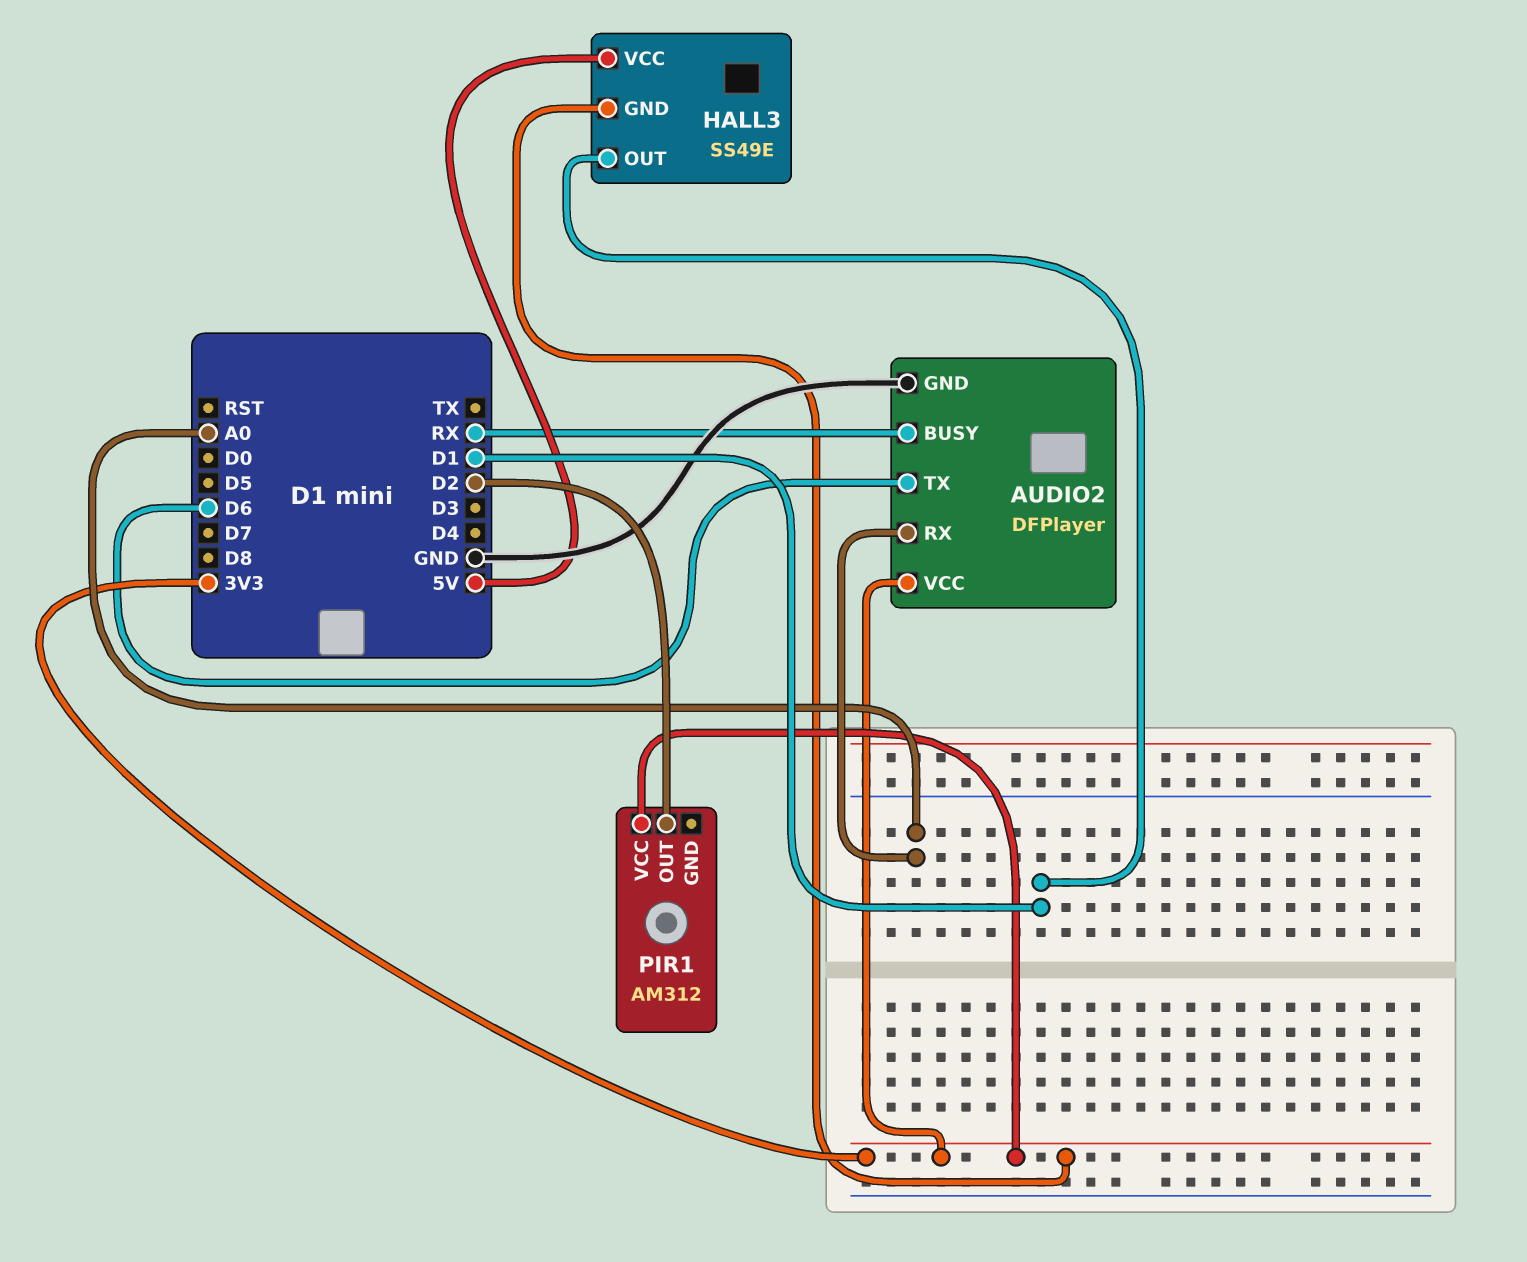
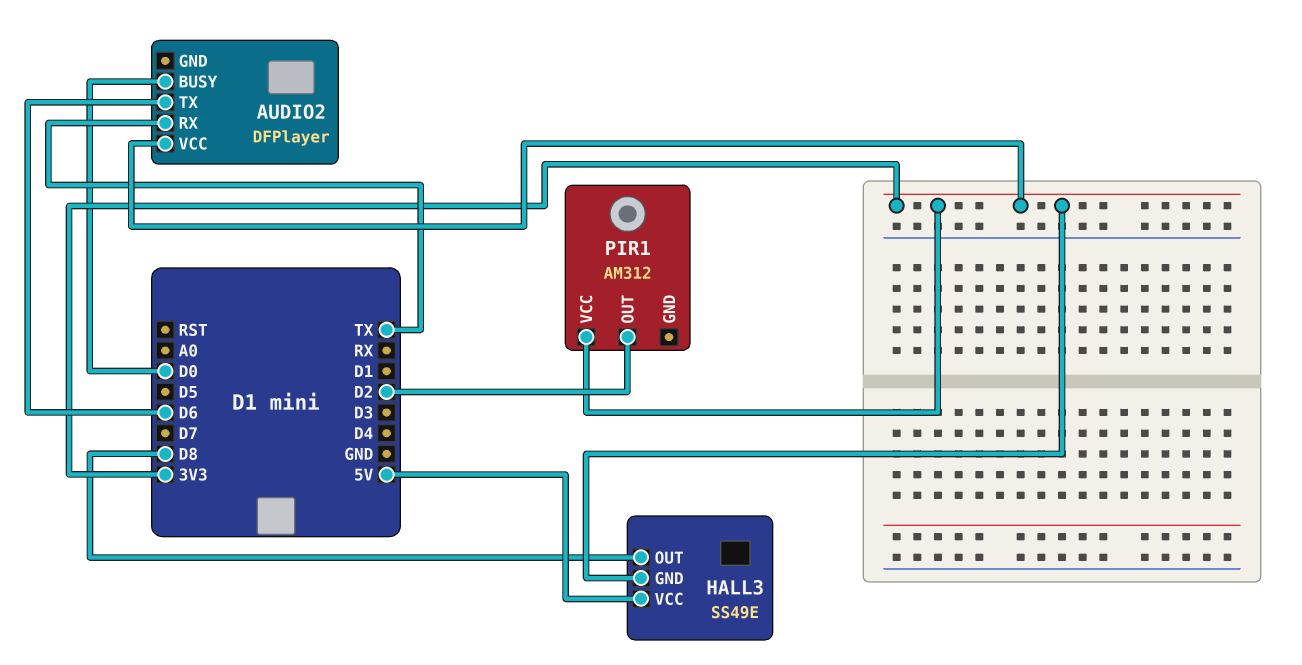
AUDIO2 pin BUSY: RX -> D0
AUDIO2 pin GND: GND -> none
AUDIO2 pin RX: A0 -> TX
HALL3 pin OUT: D1 -> D8

